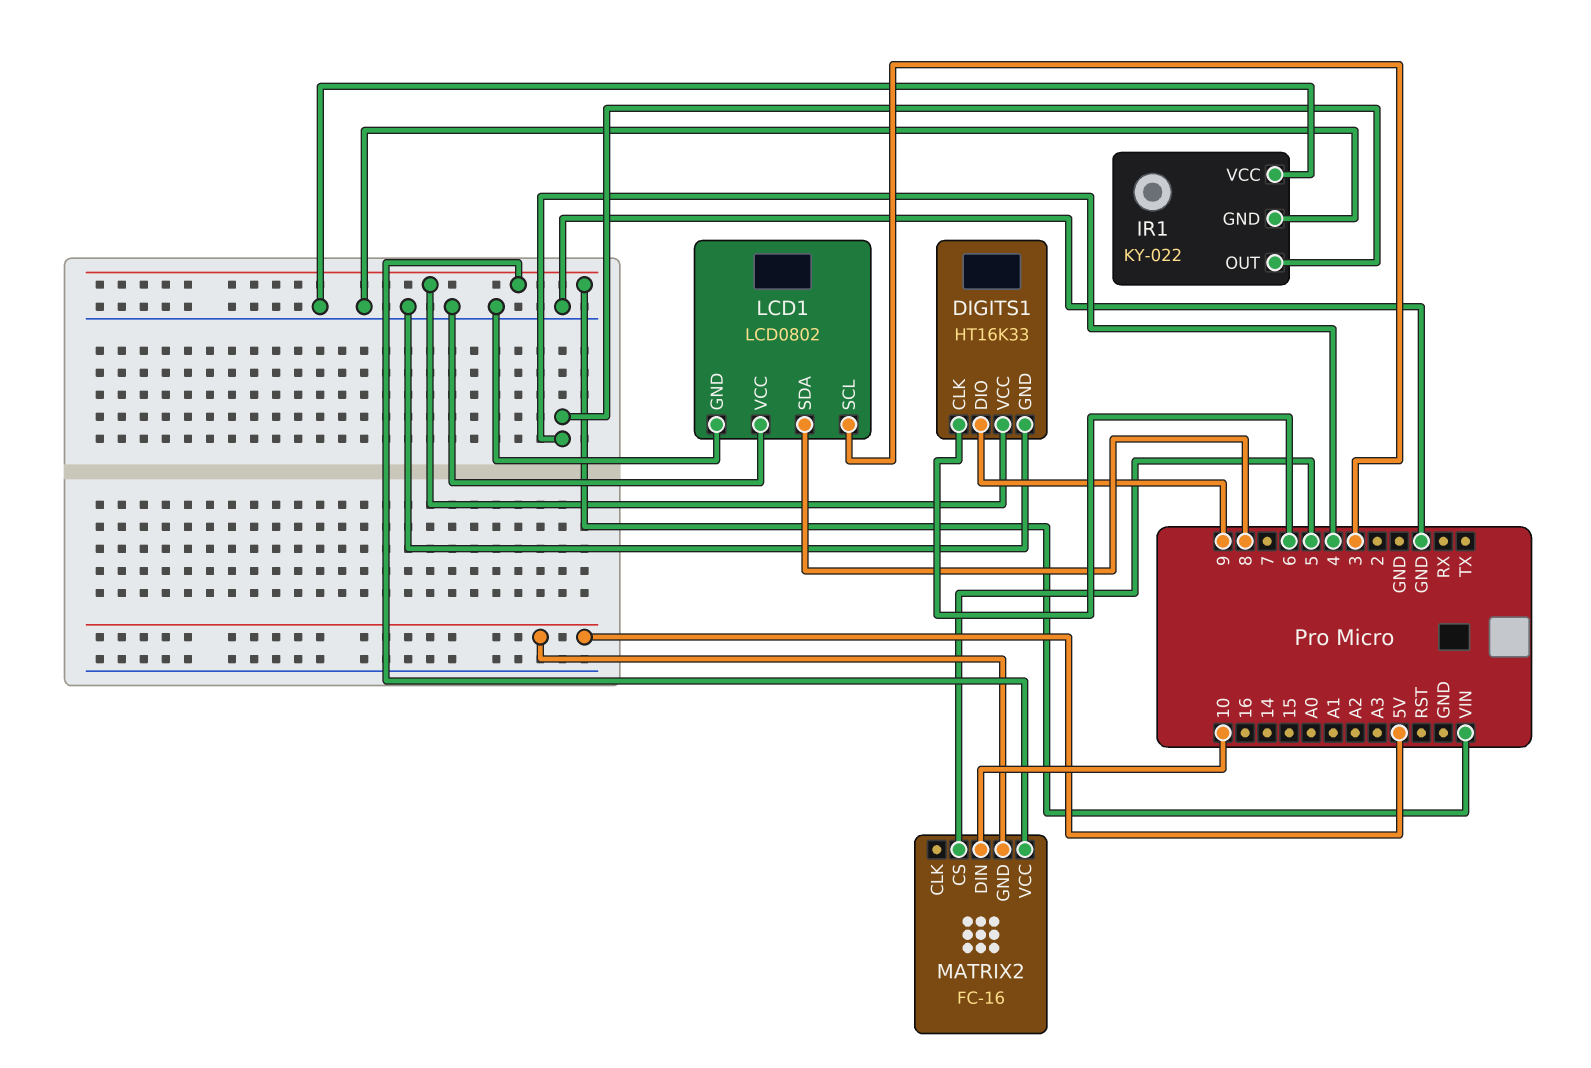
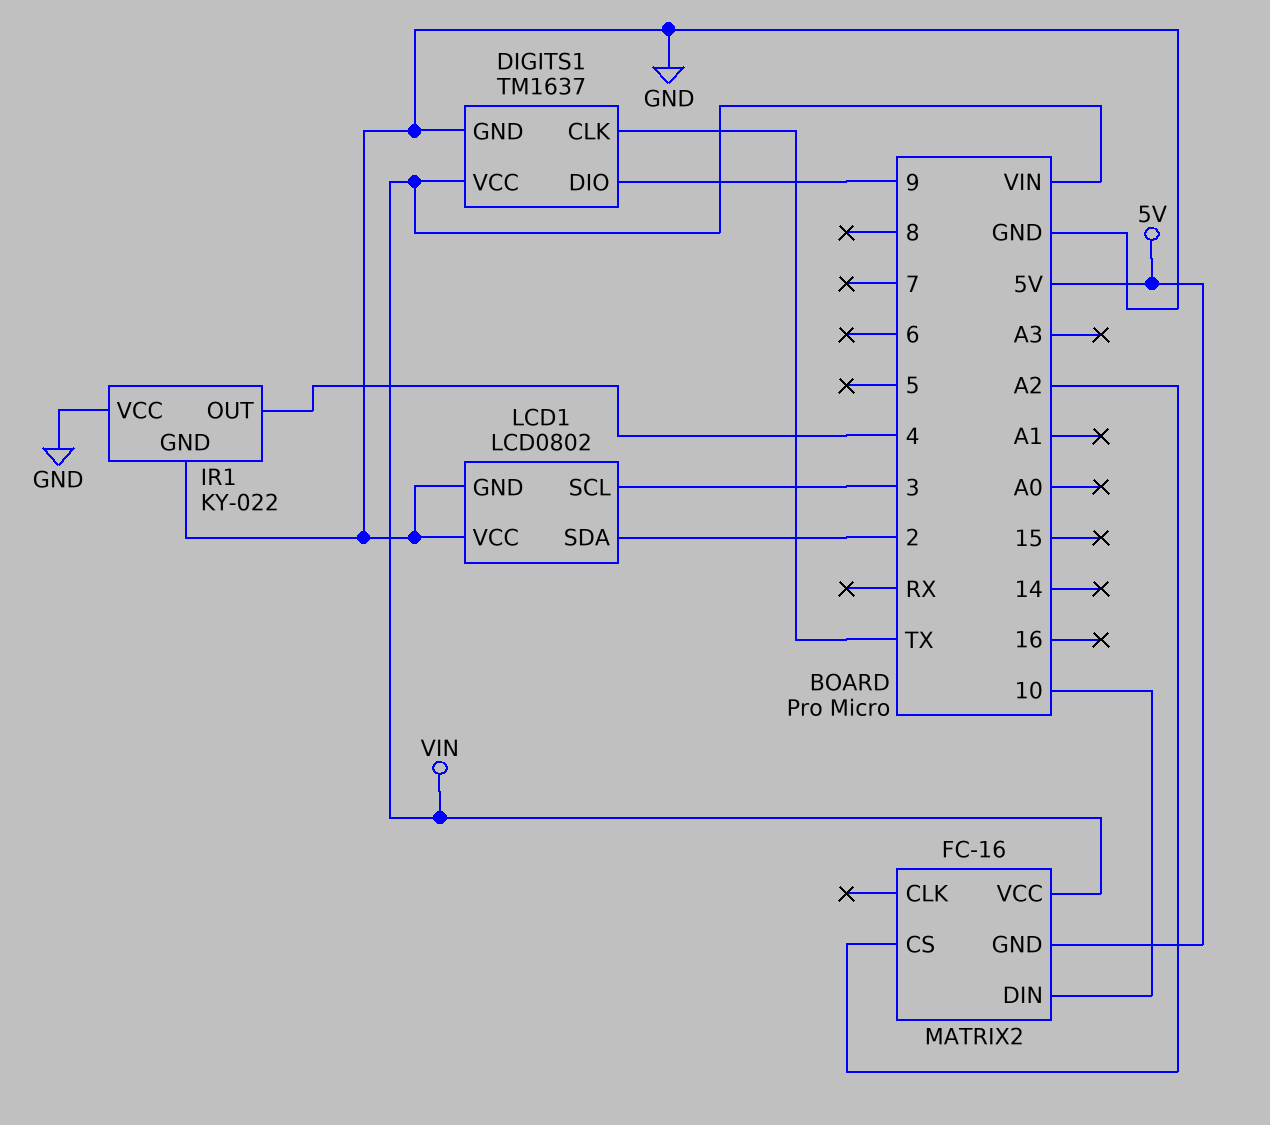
DIGITS1: HT16K33 -> TM1637
DIGITS1 pin CLK: 6 -> TX
LCD1 pin SDA: 8 -> 2
MATRIX2 pin CS: 5 -> A2

